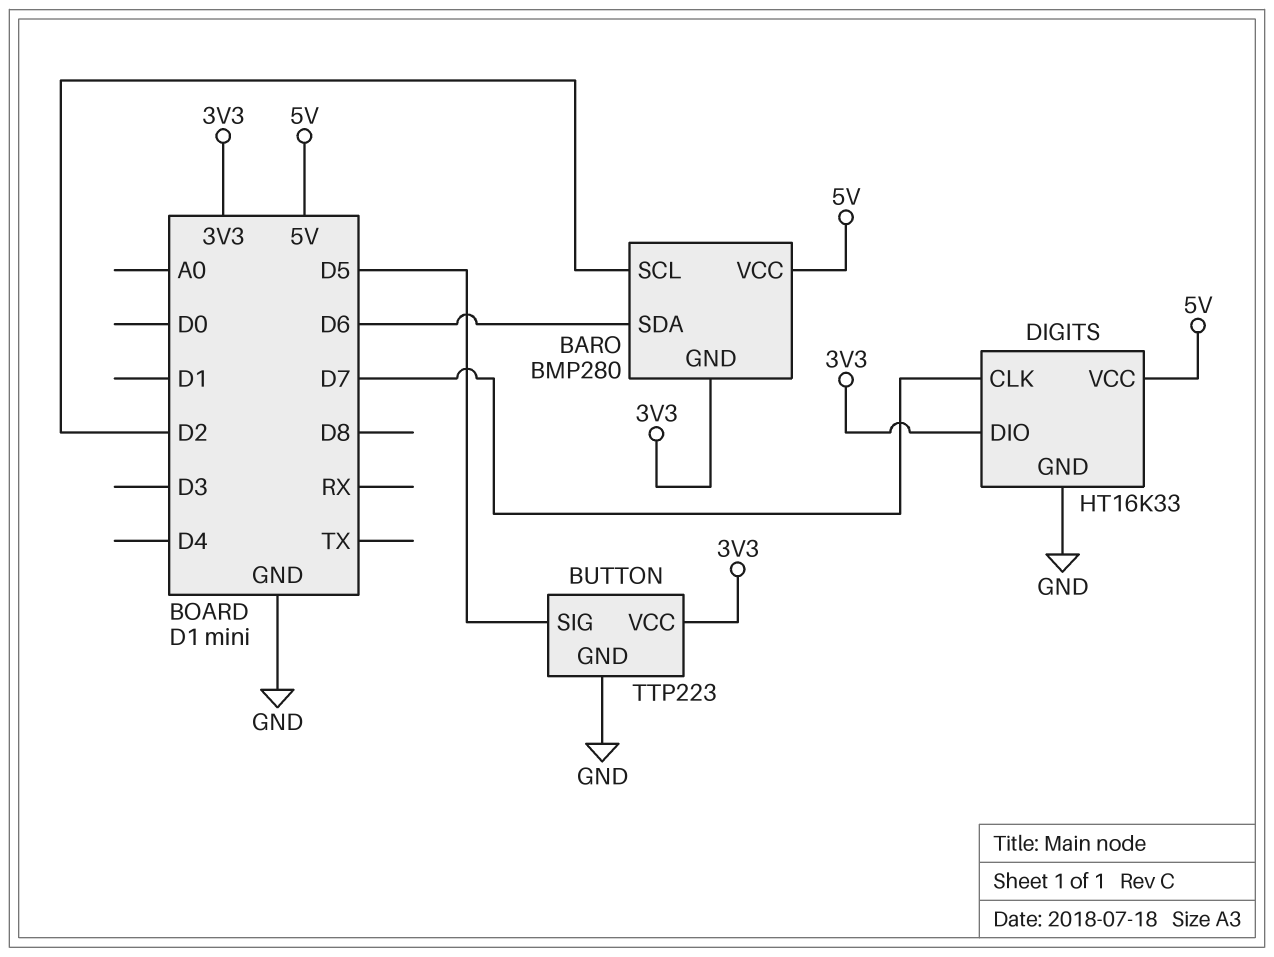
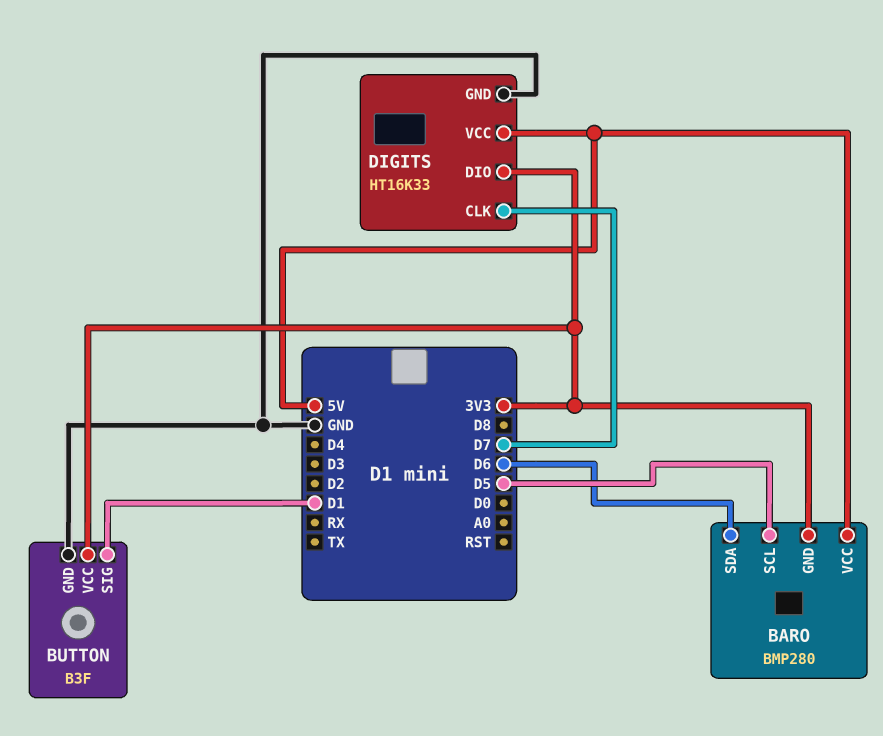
BARO pin SCL: D2 -> D5
BUTTON: TTP223 -> B3F
BUTTON pin SIG: D5 -> D1

